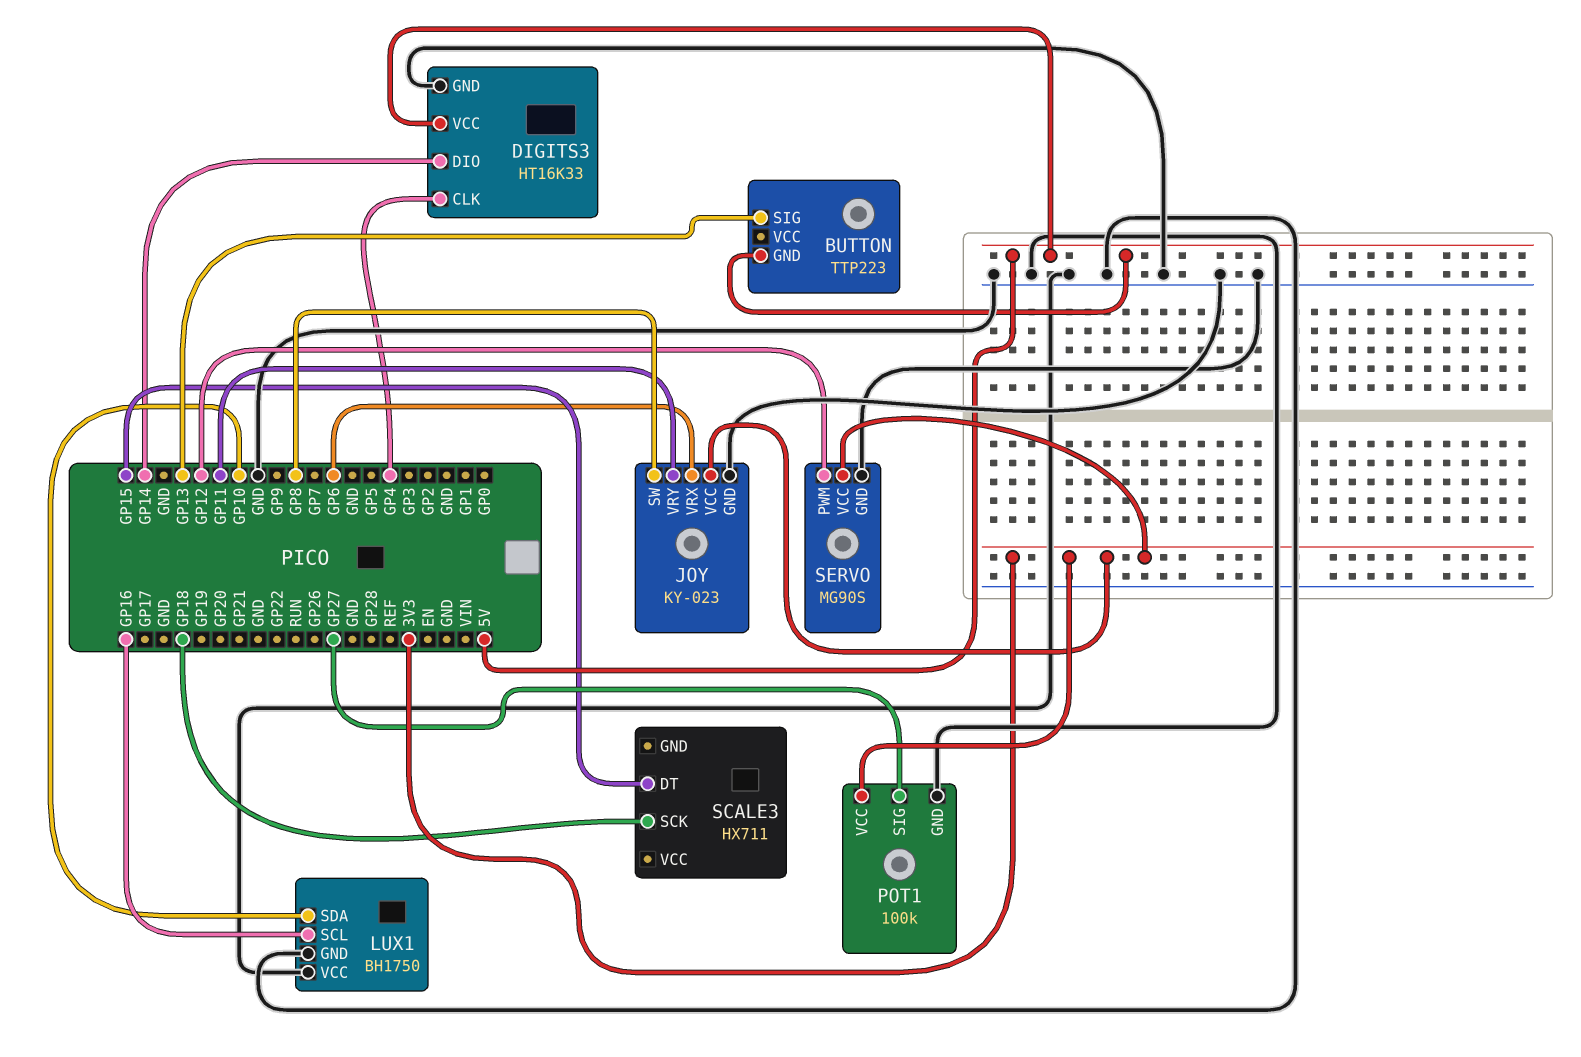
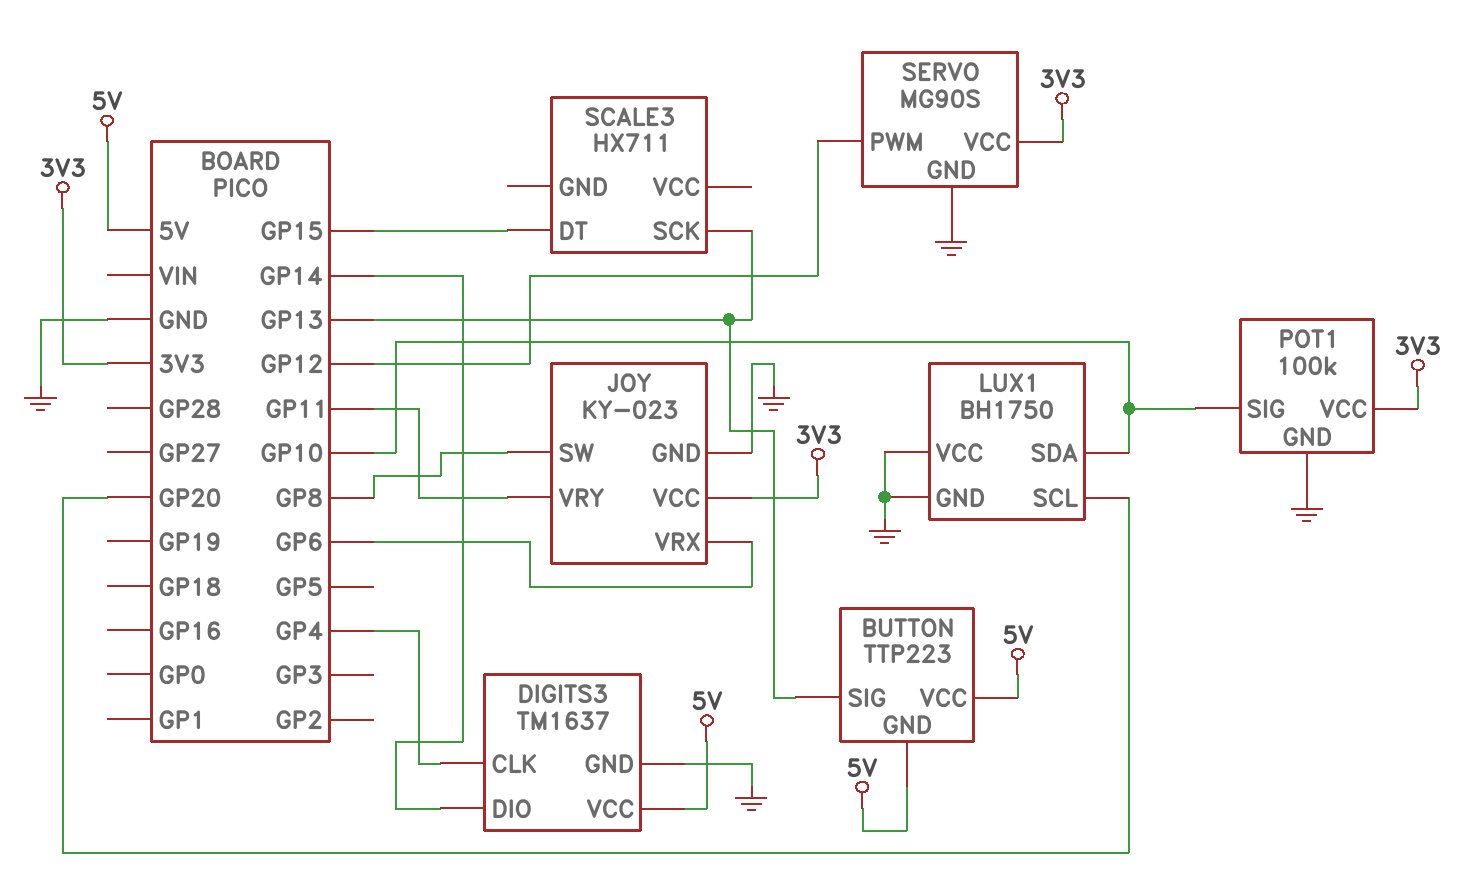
BUTTON pin VCC: none -> 5V
DIGITS3: HT16K33 -> TM1637
LUX1 pin SCL: GP16 -> GP20
POT1 pin SIG: GP27 -> GP10
SCALE3 pin SCK: GP18 -> GP13

